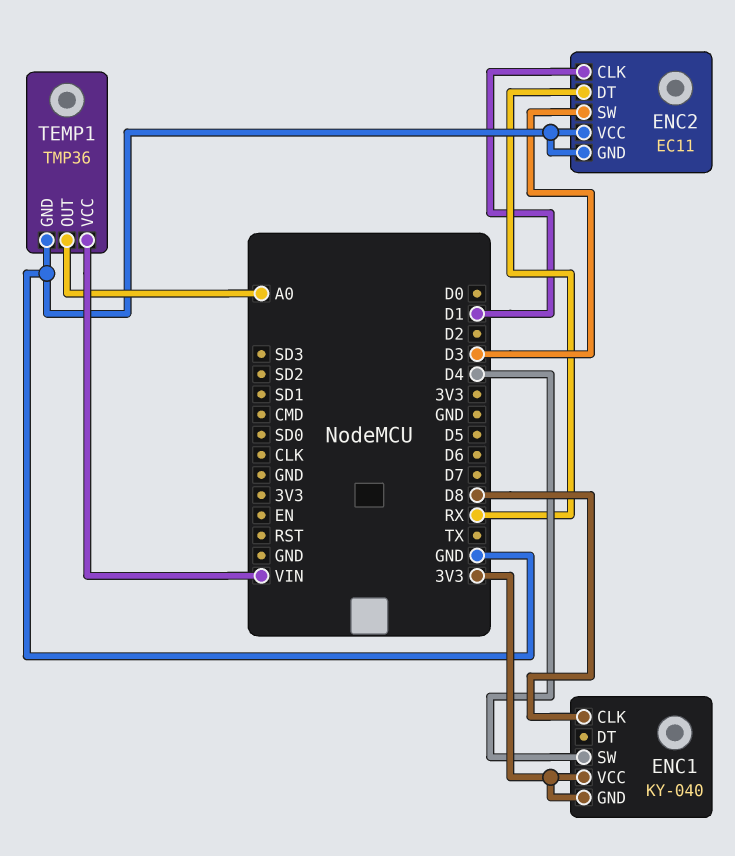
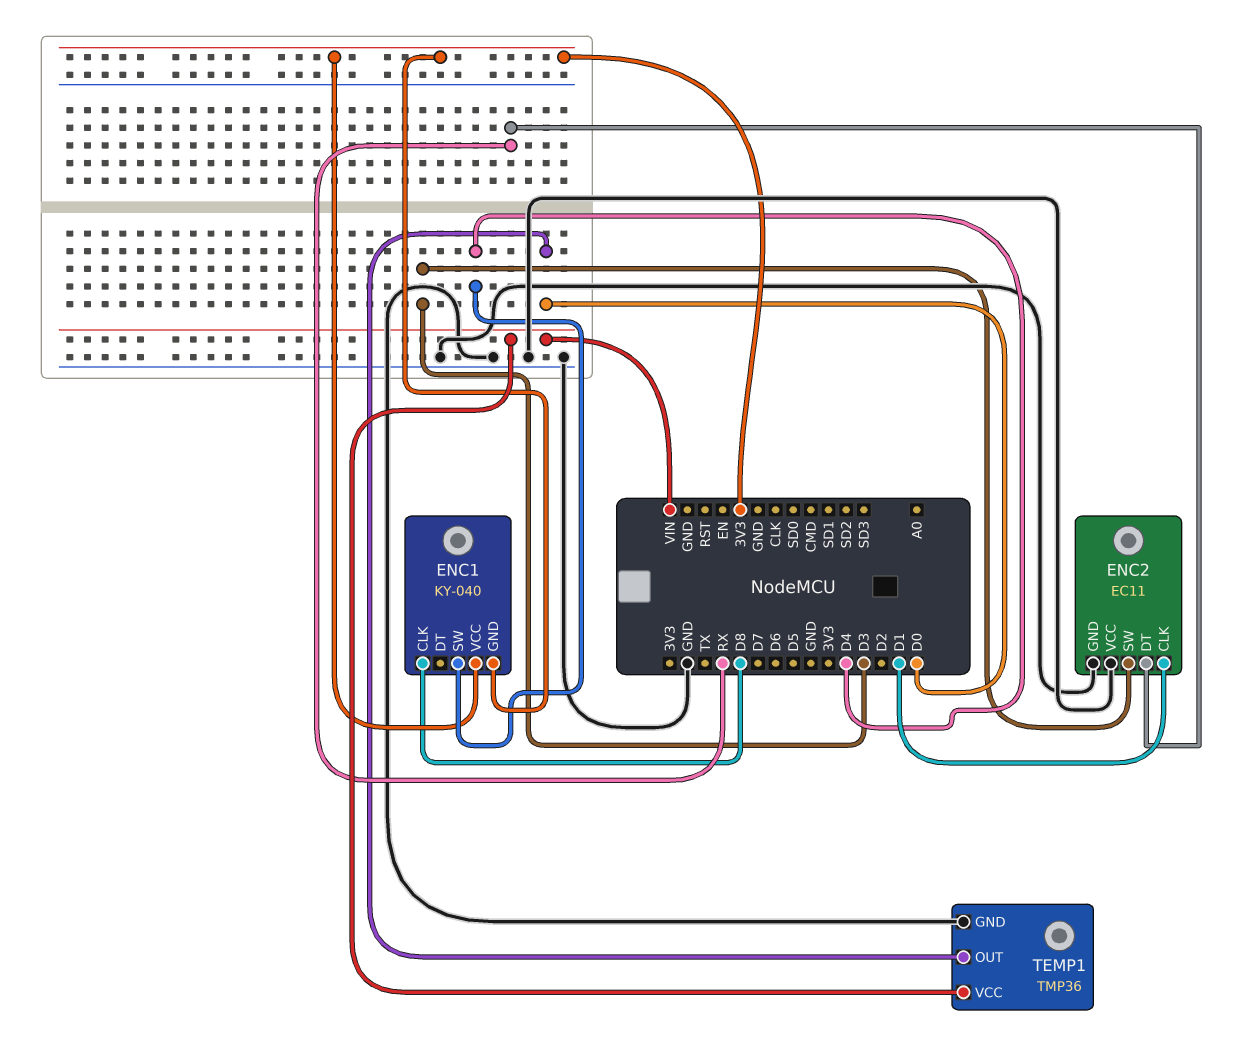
TEMP1 pin OUT: A0 -> D0

